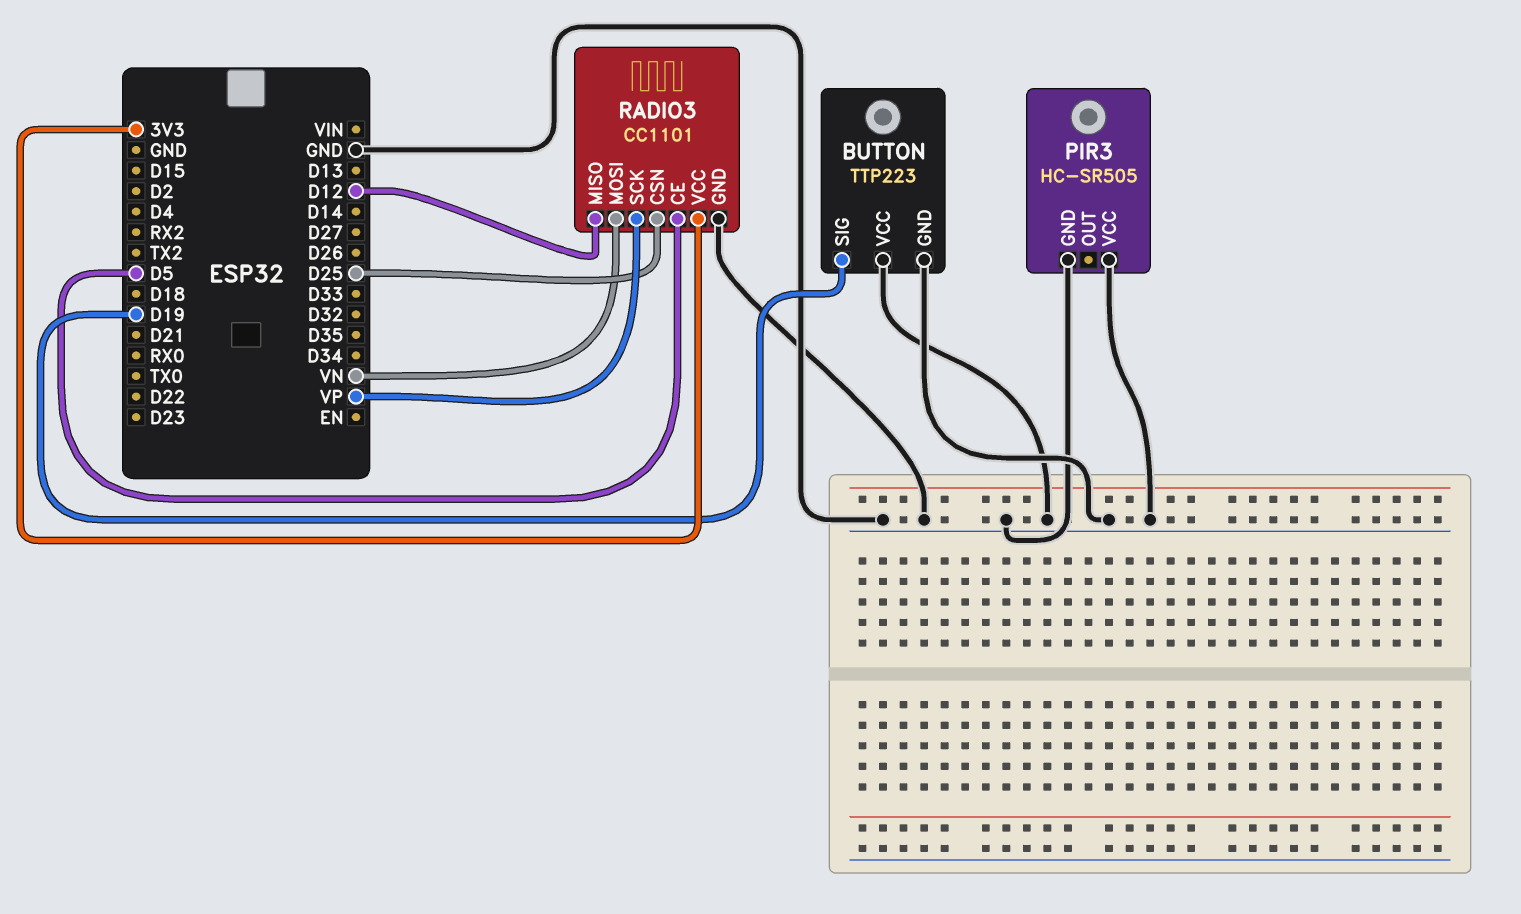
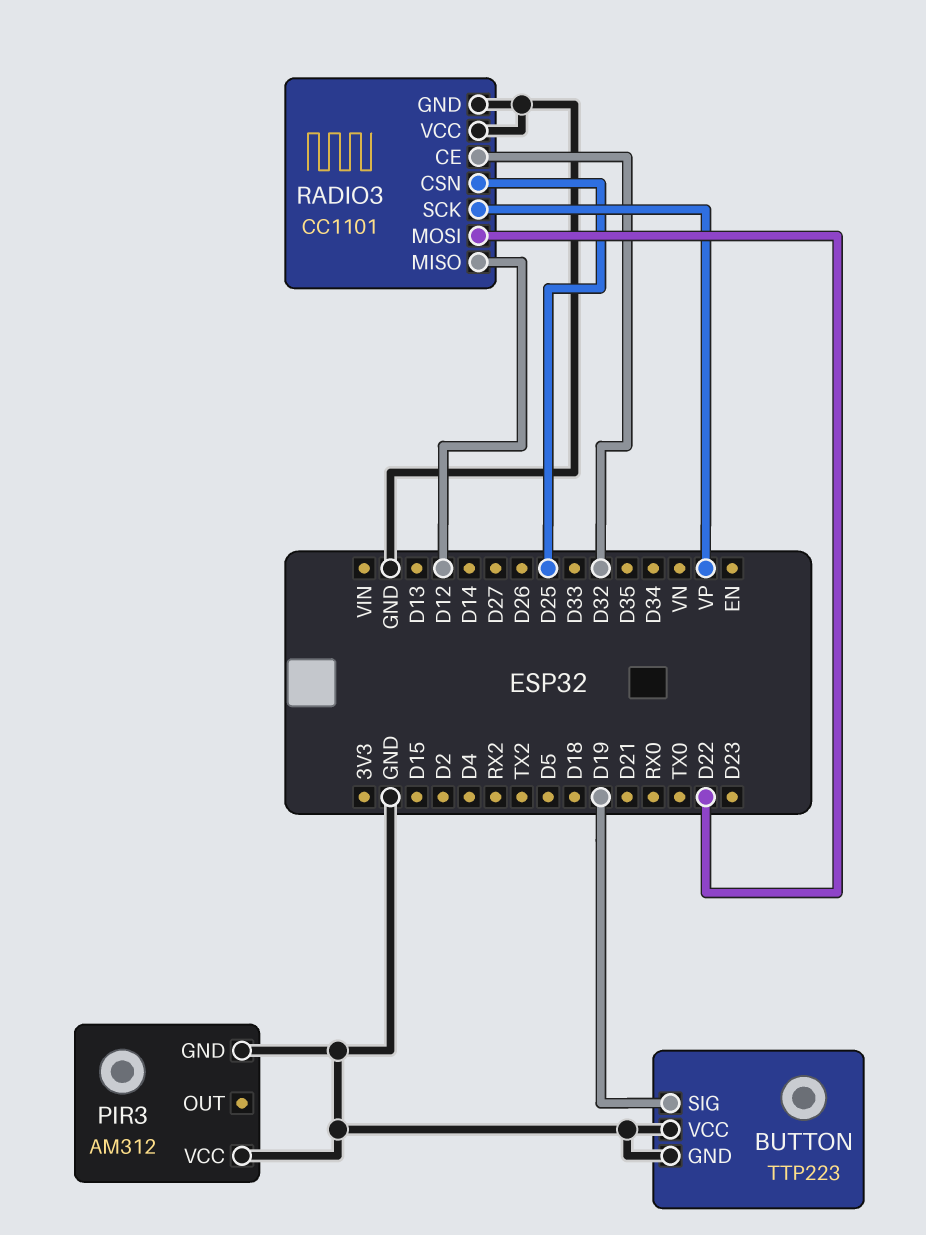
PIR3: HC-SR505 -> AM312
RADIO3 pin CE: D5 -> D32
RADIO3 pin MOSI: VN -> D22
RADIO3 pin VCC: 3V3 -> GND

